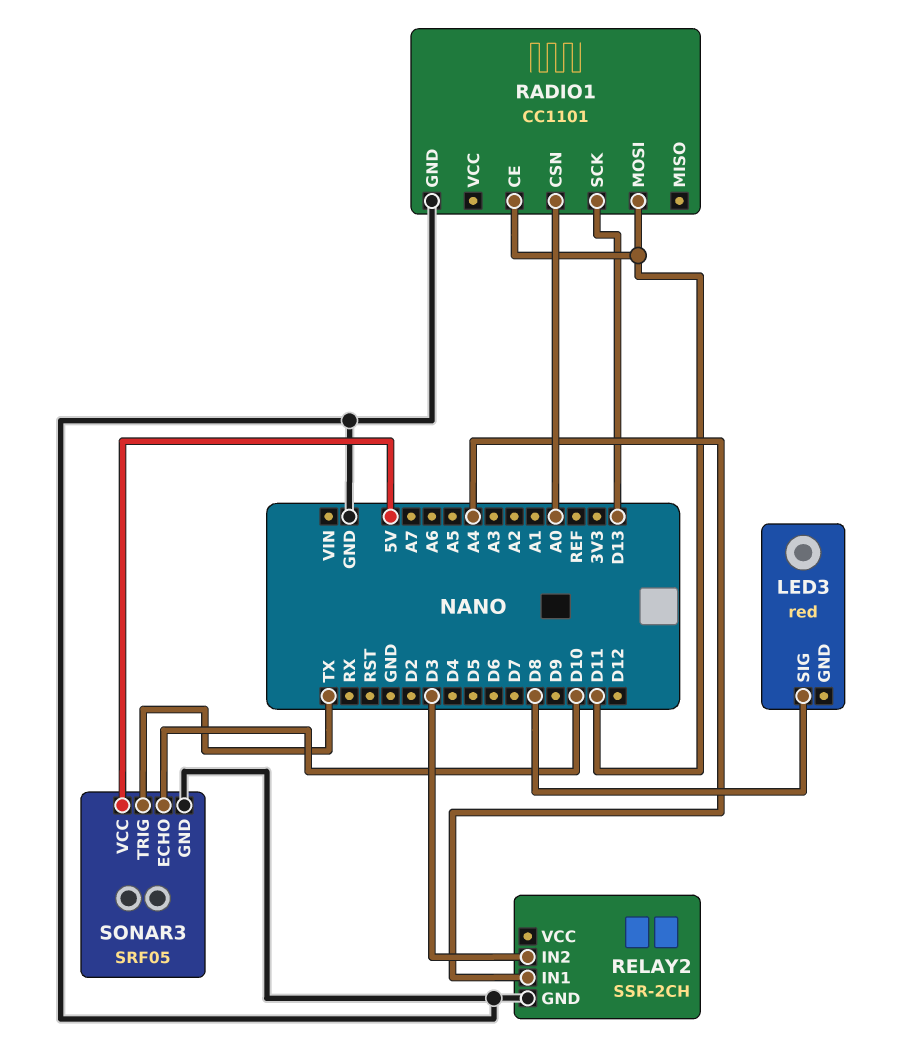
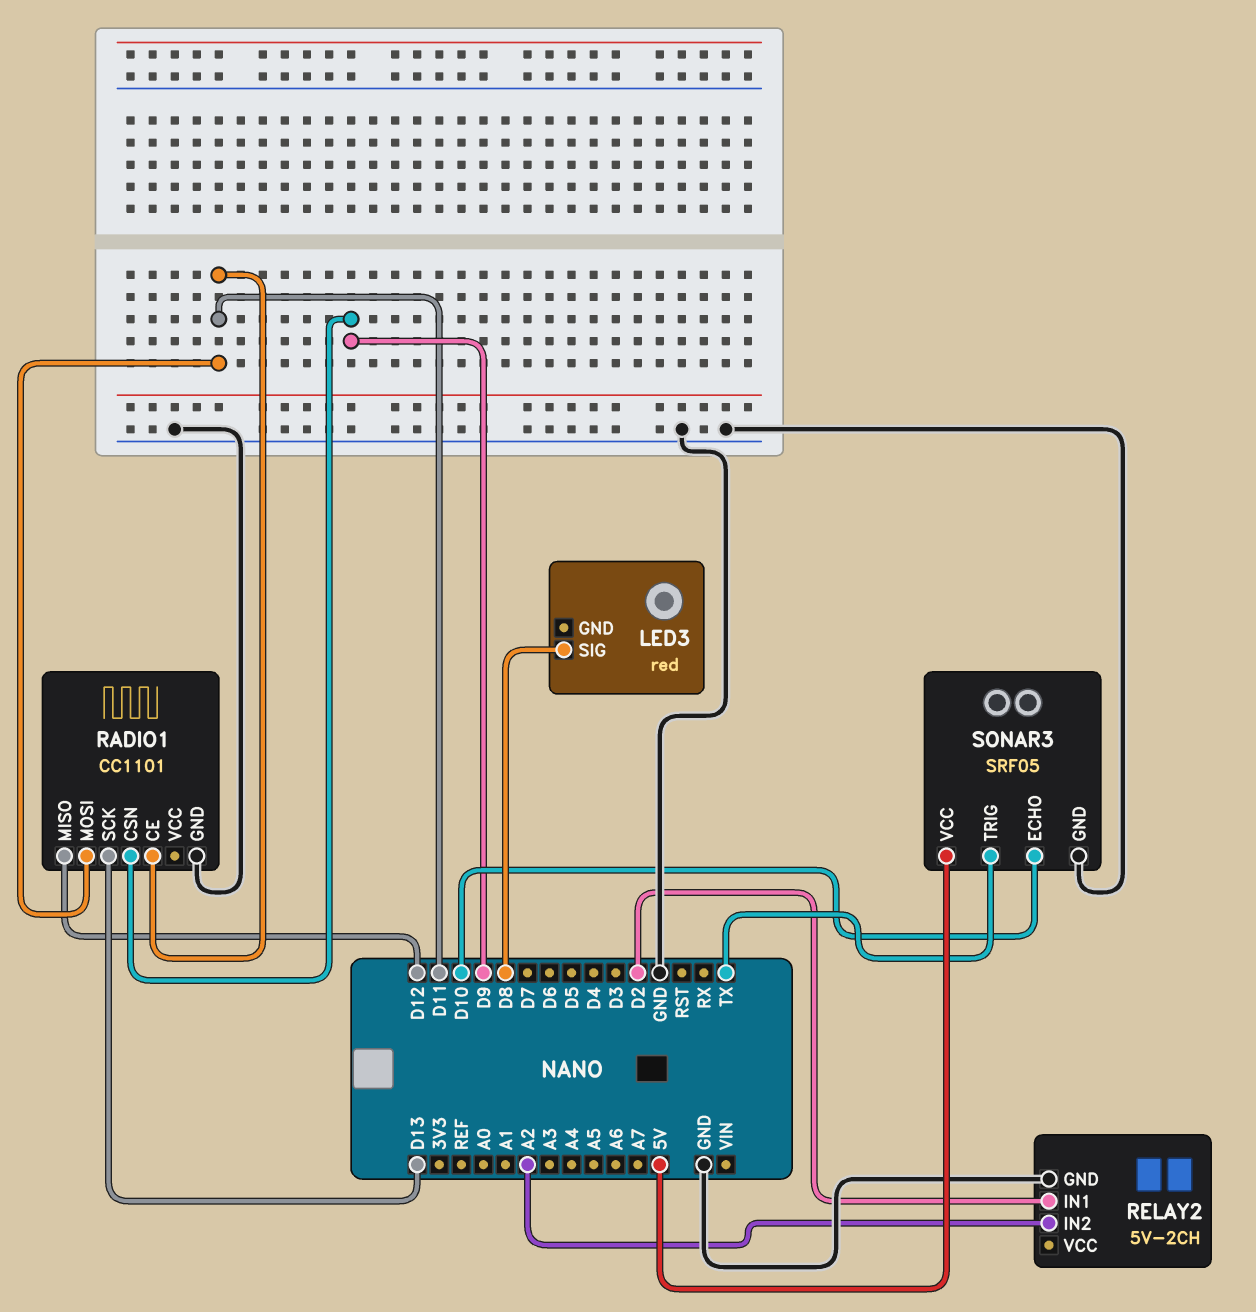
RADIO1 pin CSN: A0 -> D9
RADIO1 pin MISO: none -> D12
RELAY2: SSR-2CH -> 5V-2CH
RELAY2 pin IN1: A4 -> D2
RELAY2 pin IN2: D3 -> A2

